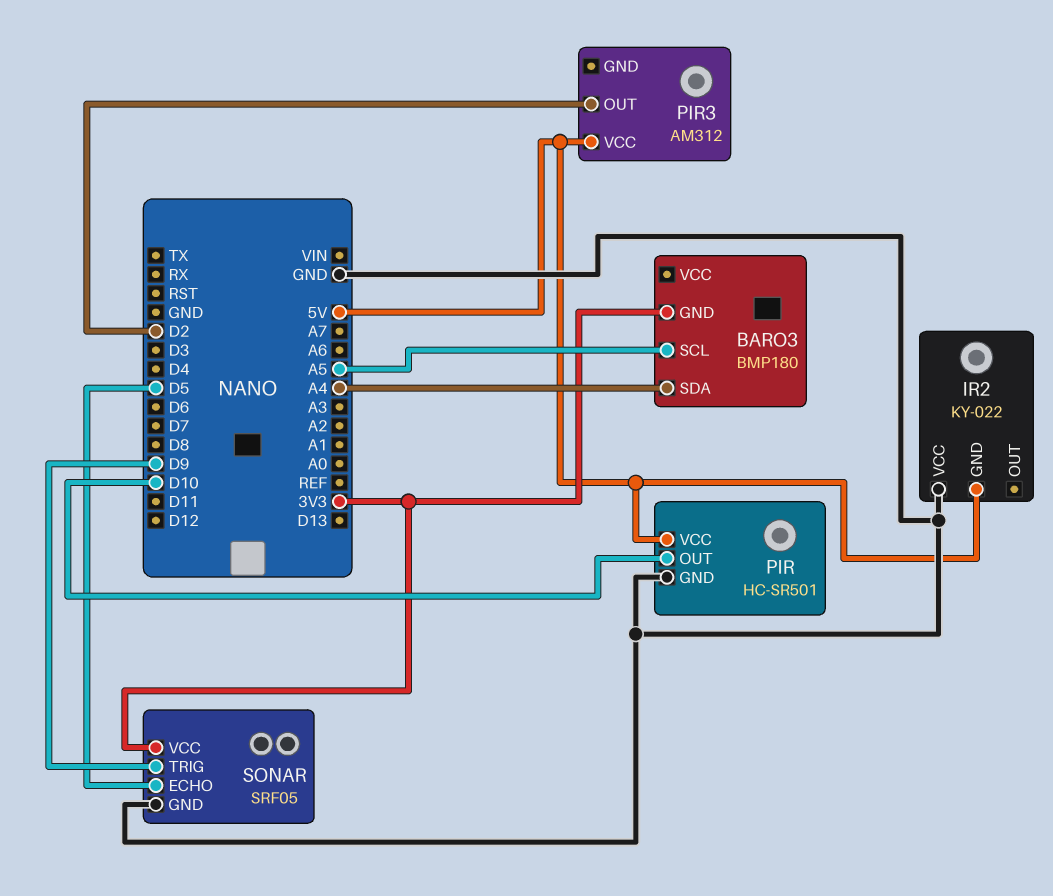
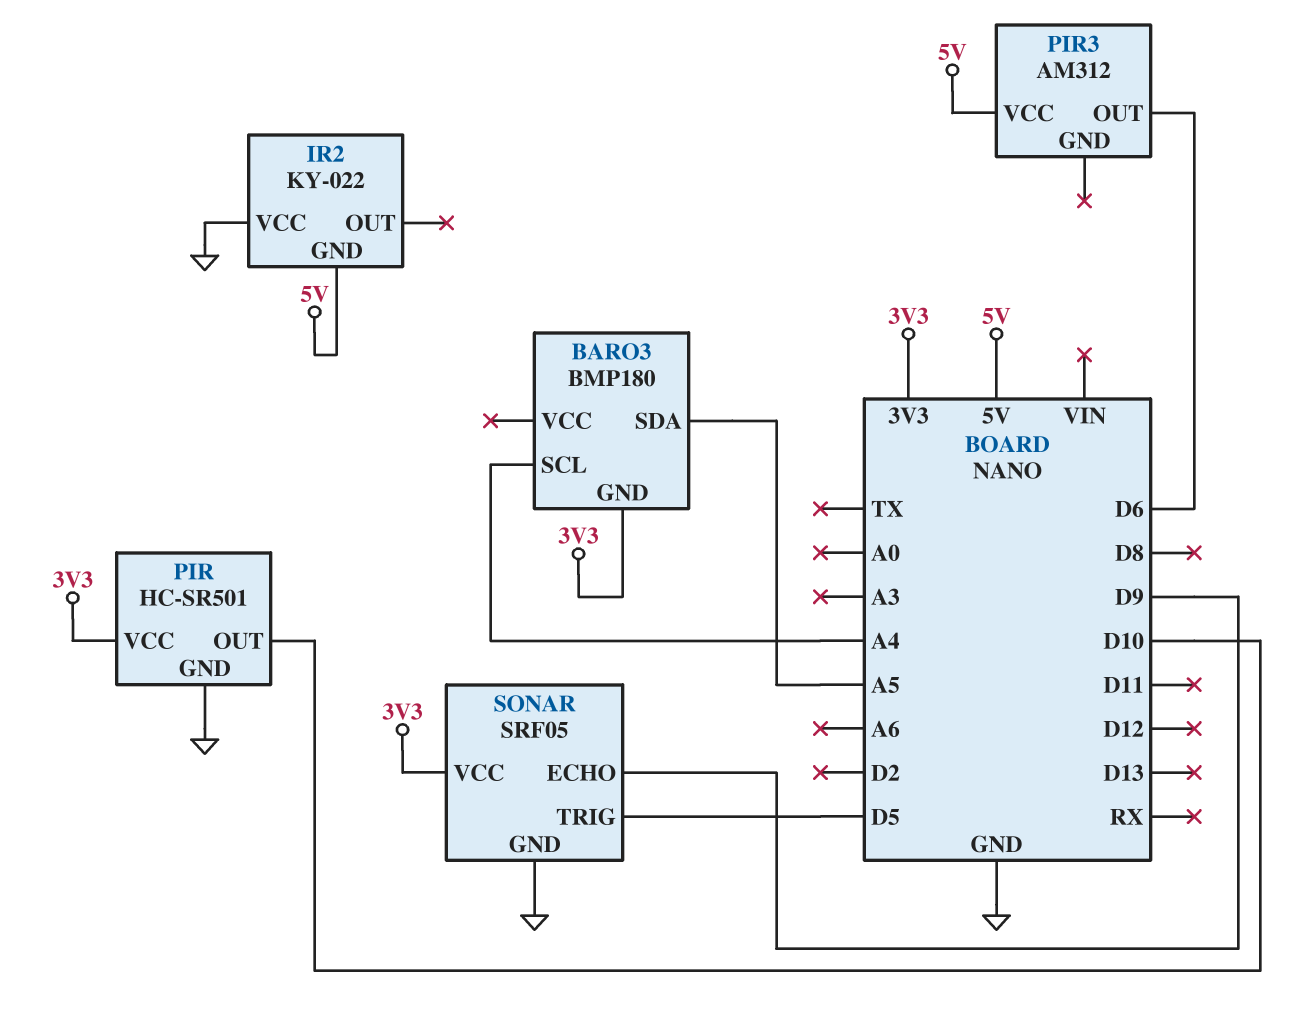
BARO3 pin SCL: A5 -> A4
BARO3 pin SDA: A4 -> A5
PIR pin VCC: 5V -> 3V3
PIR3 pin OUT: D2 -> D6
SONAR pin ECHO: D5 -> D9
SONAR pin TRIG: D9 -> D5

